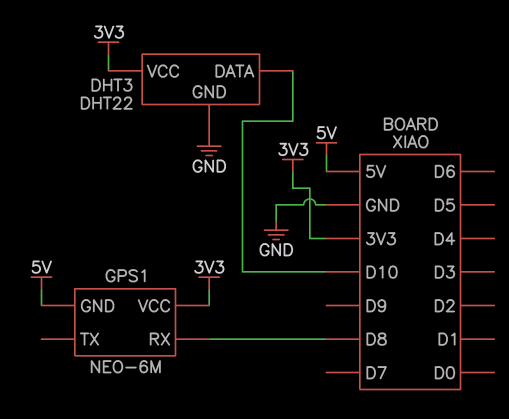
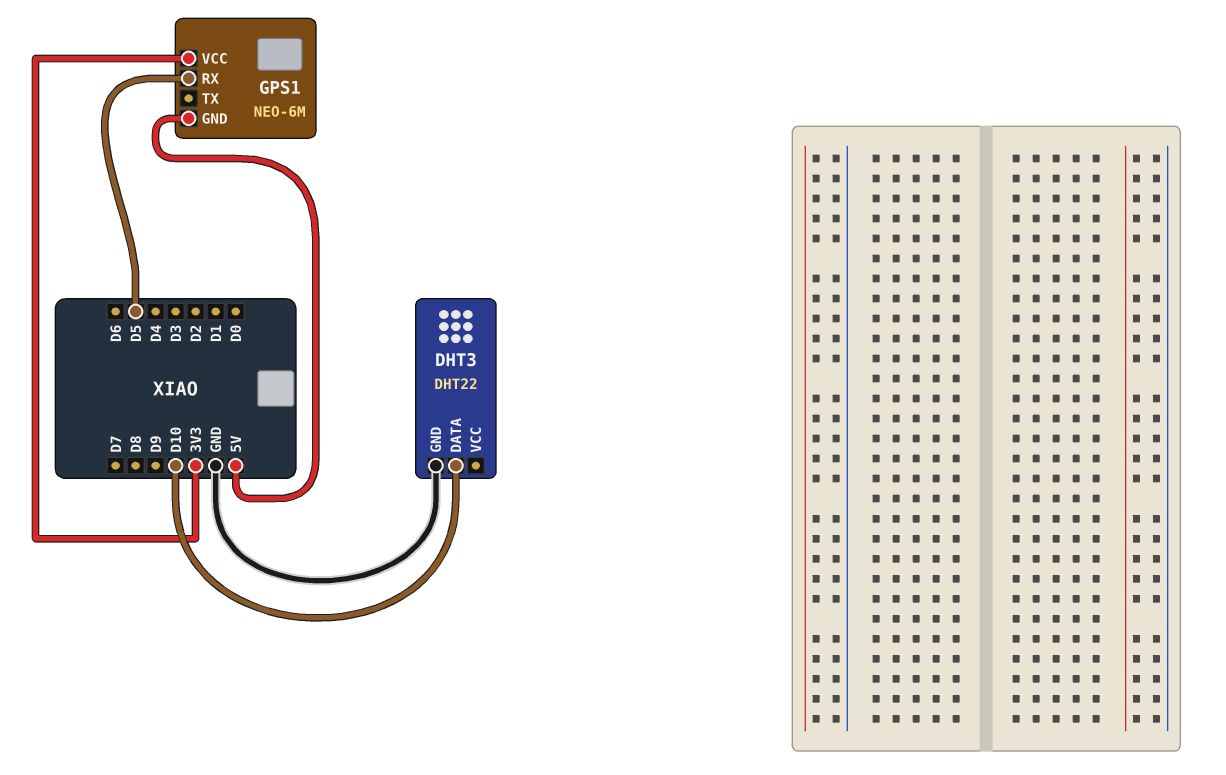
DHT3 pin VCC: 3V3 -> none
GPS1 pin RX: D8 -> D5

